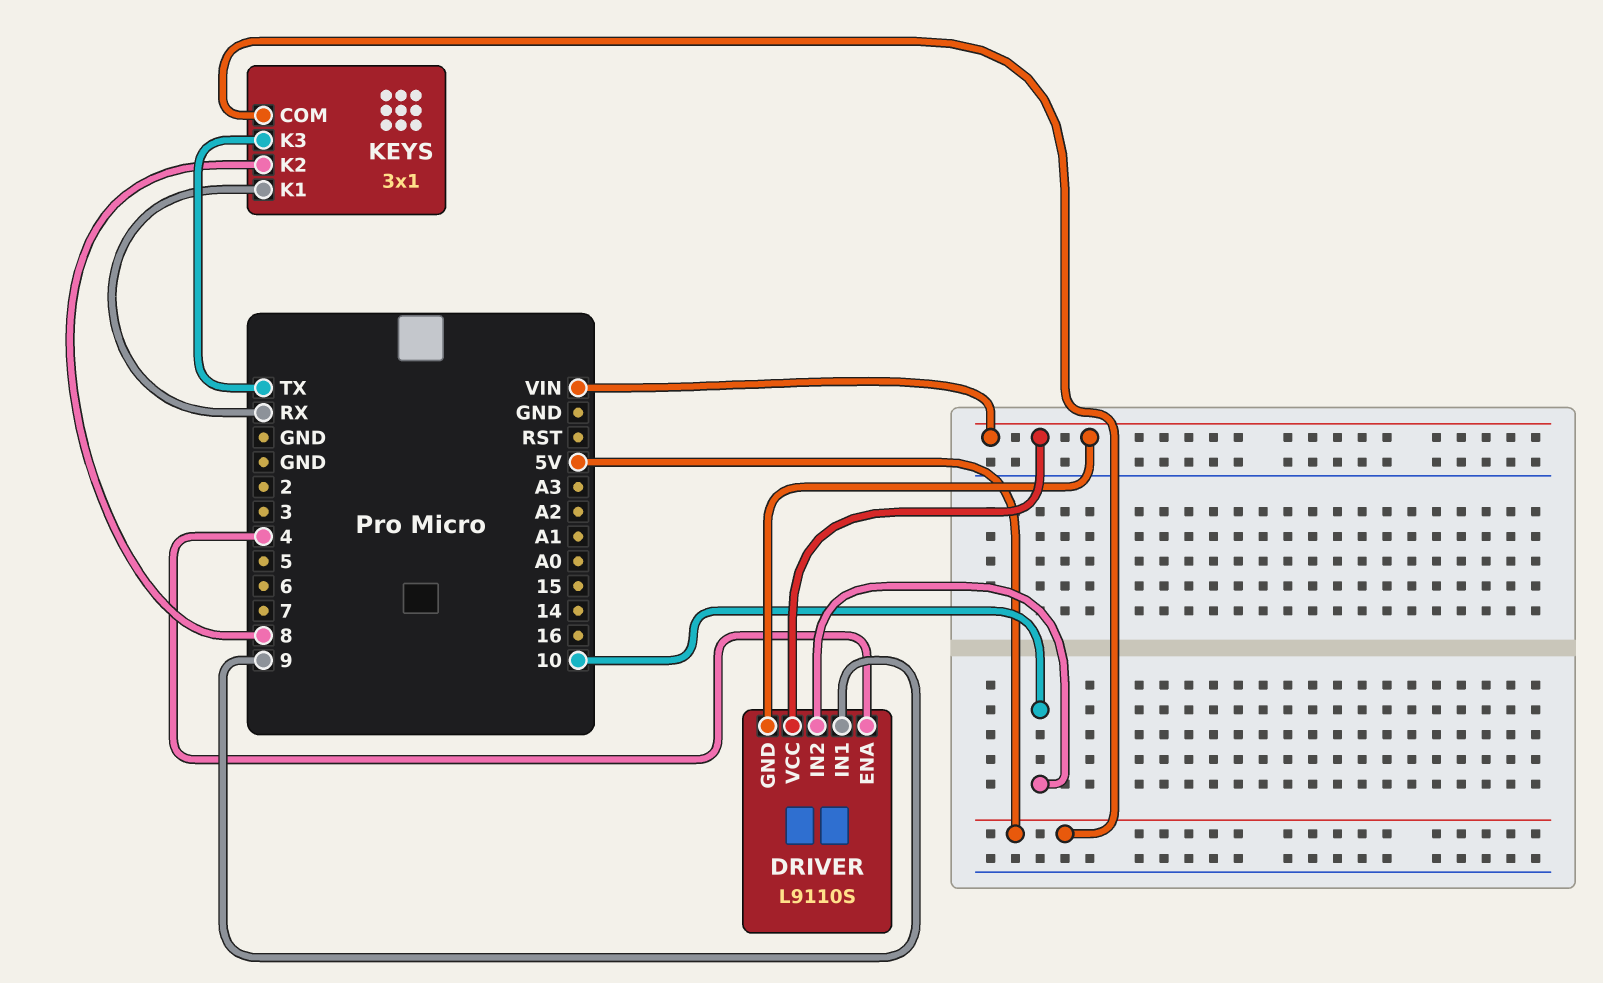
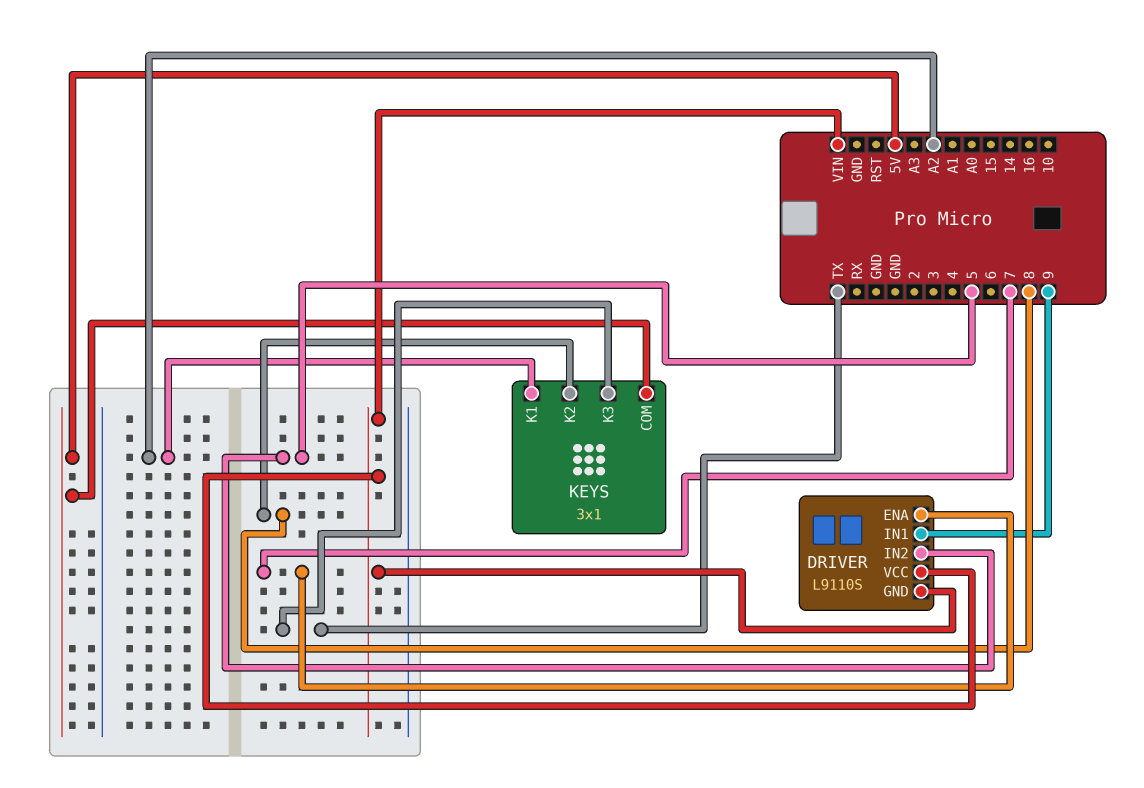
DRIVER pin ENA: 4 -> 7
DRIVER pin IN2: 10 -> 5
KEYS pin K1: RX -> A2

